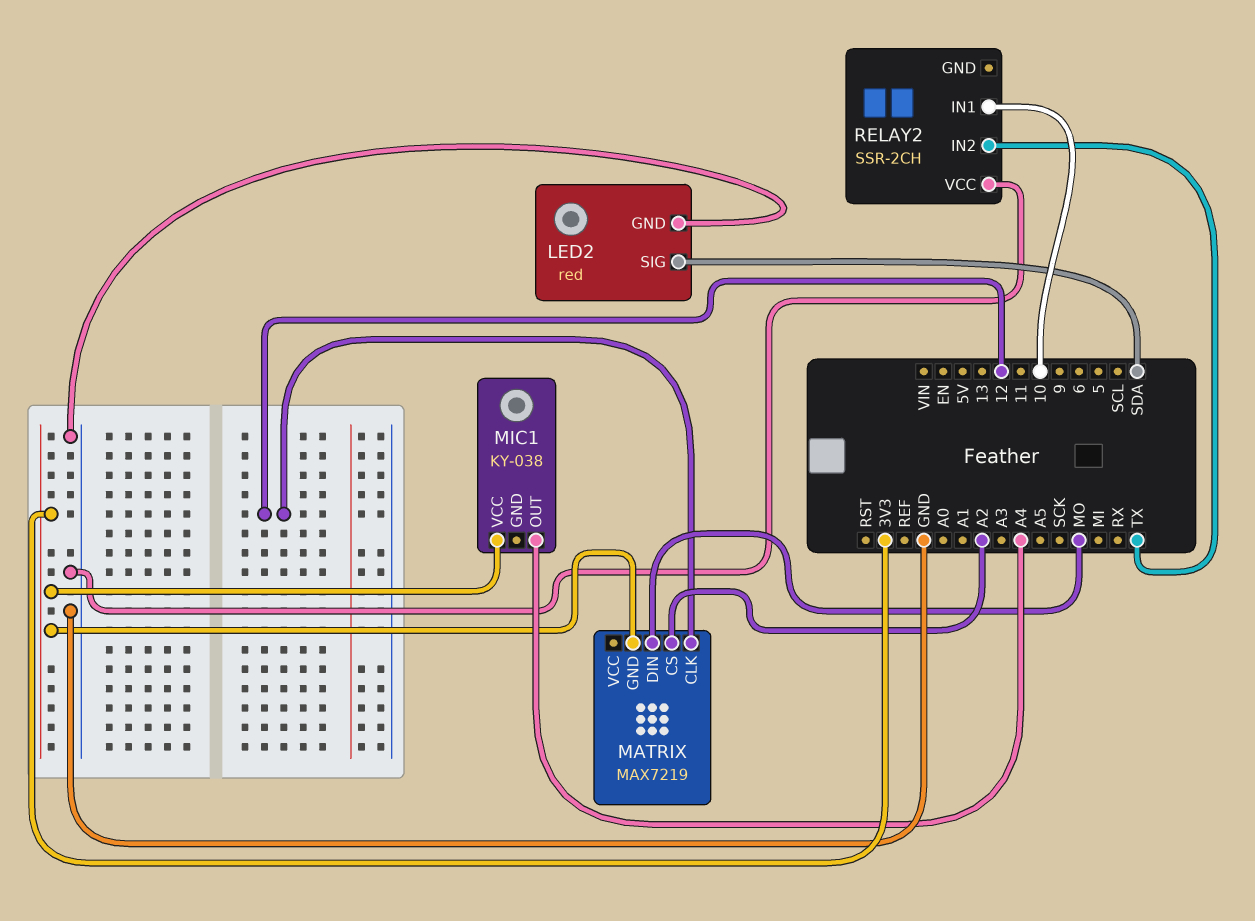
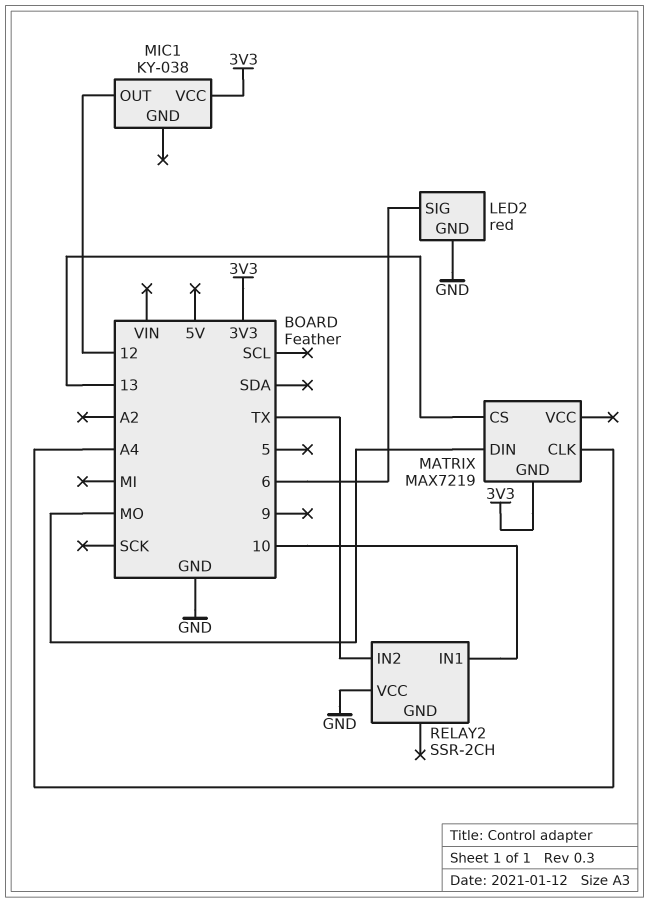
LED2 pin SIG: SDA -> 6
MATRIX pin CLK: 12 -> A4
MATRIX pin CS: A2 -> 13
MIC1 pin OUT: A4 -> 12

